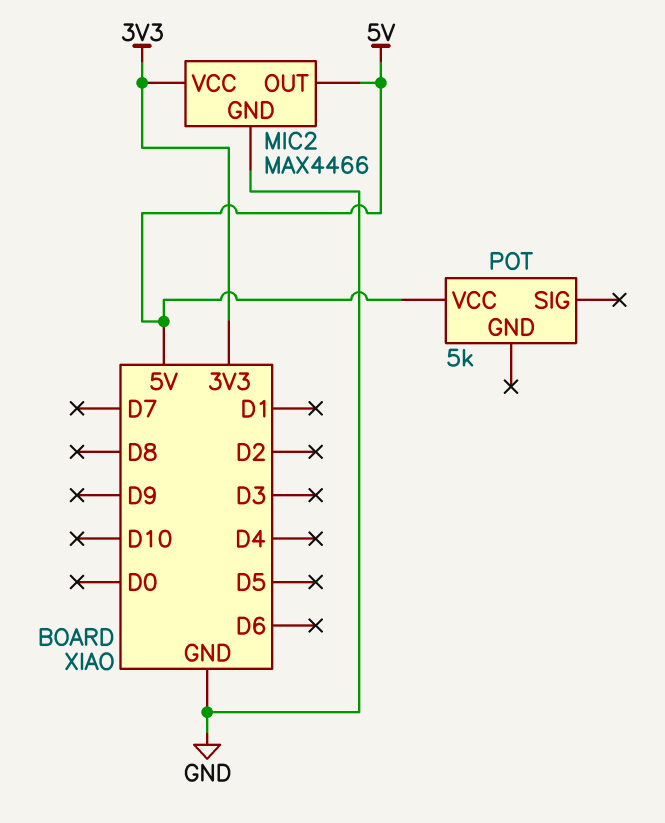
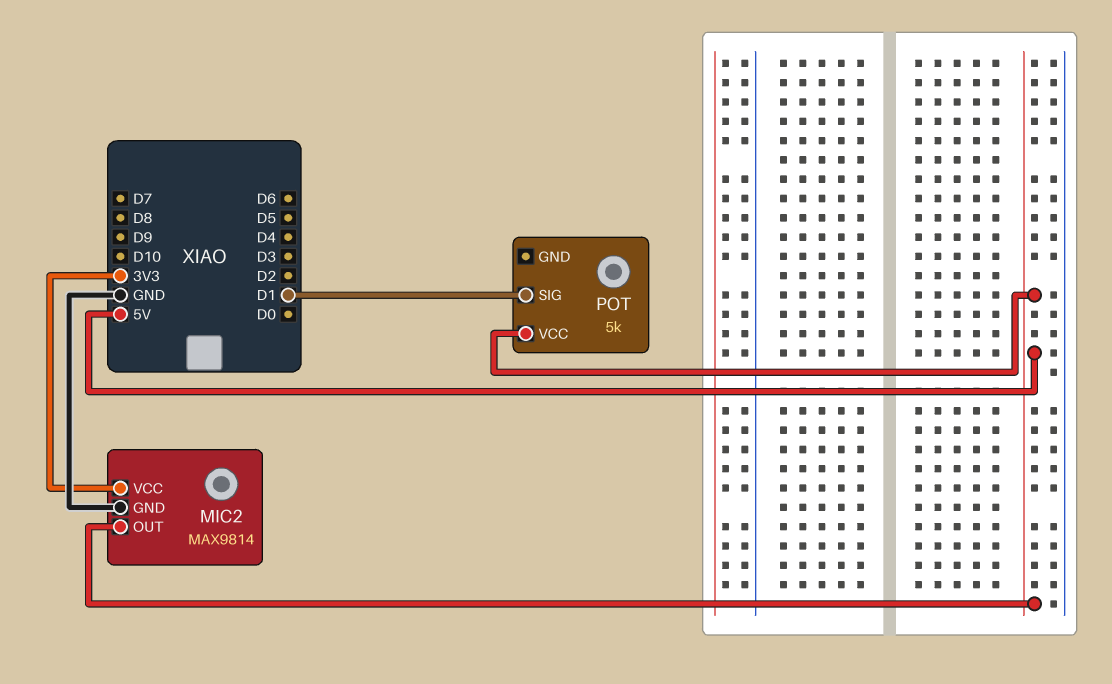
MIC2: MAX4466 -> MAX9814
POT pin SIG: none -> D1

